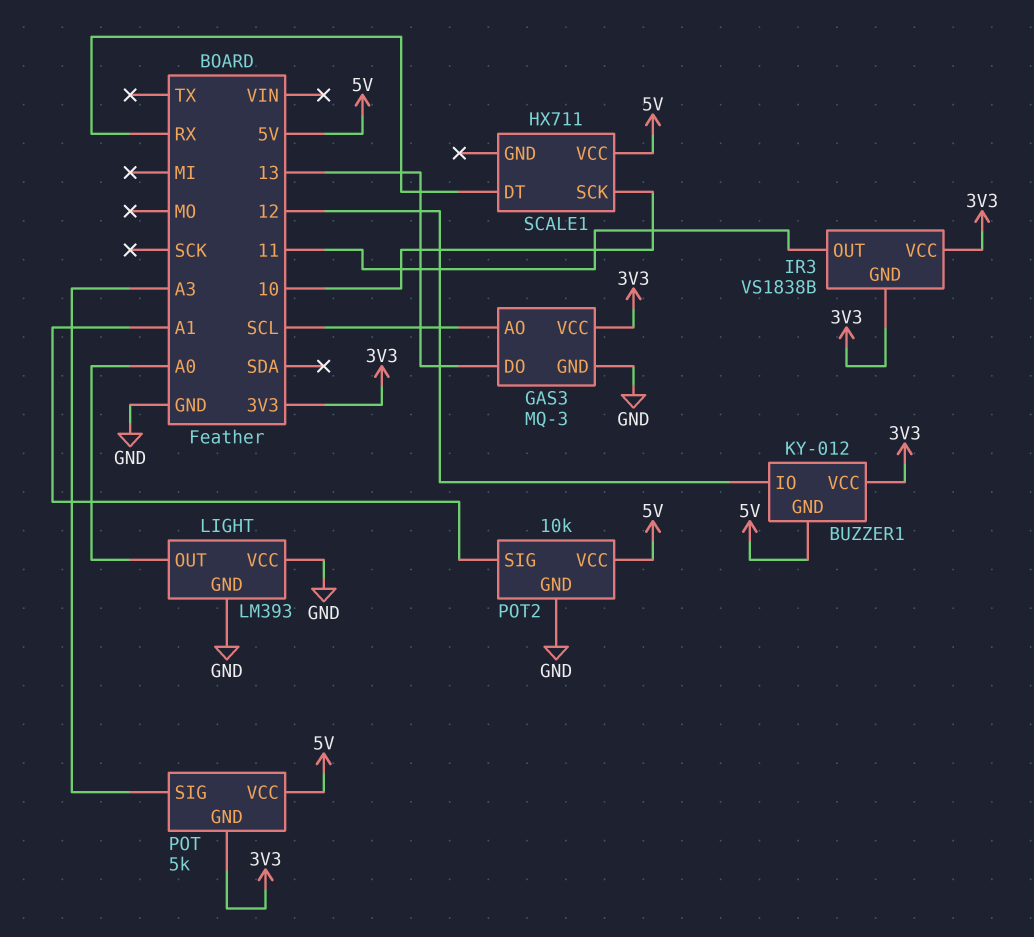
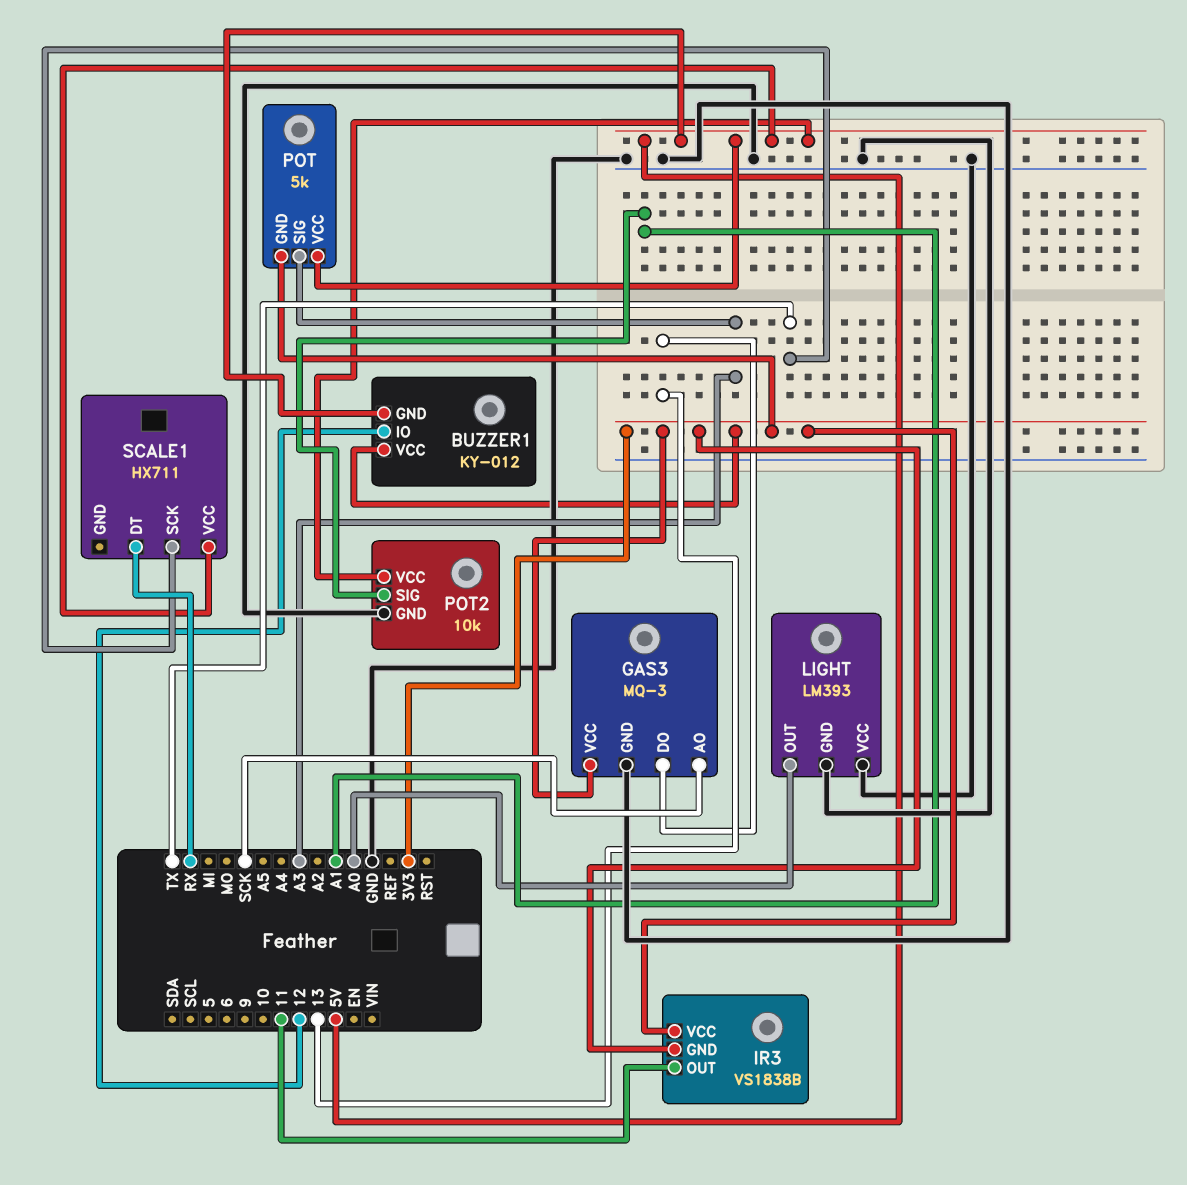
GAS3 pin AO: SCL -> SCK
SCALE1 pin SCK: 10 -> TX

